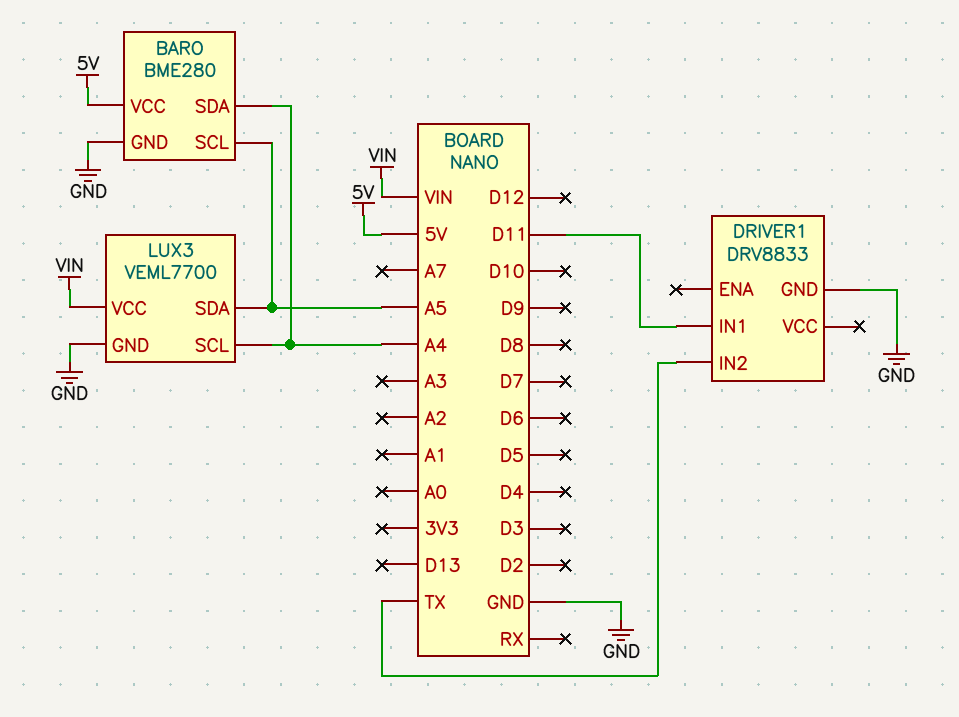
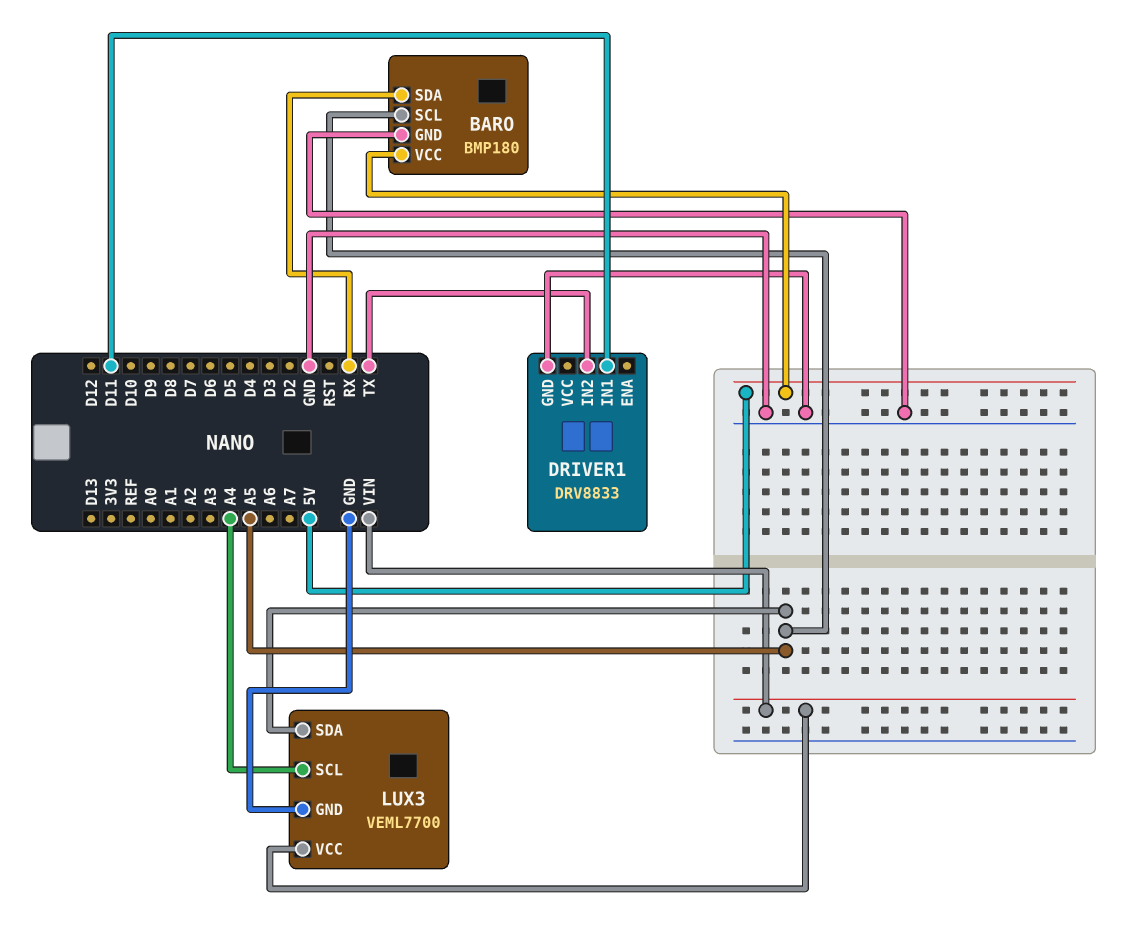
BARO: BME280 -> BMP180
BARO pin SDA: A4 -> RX

